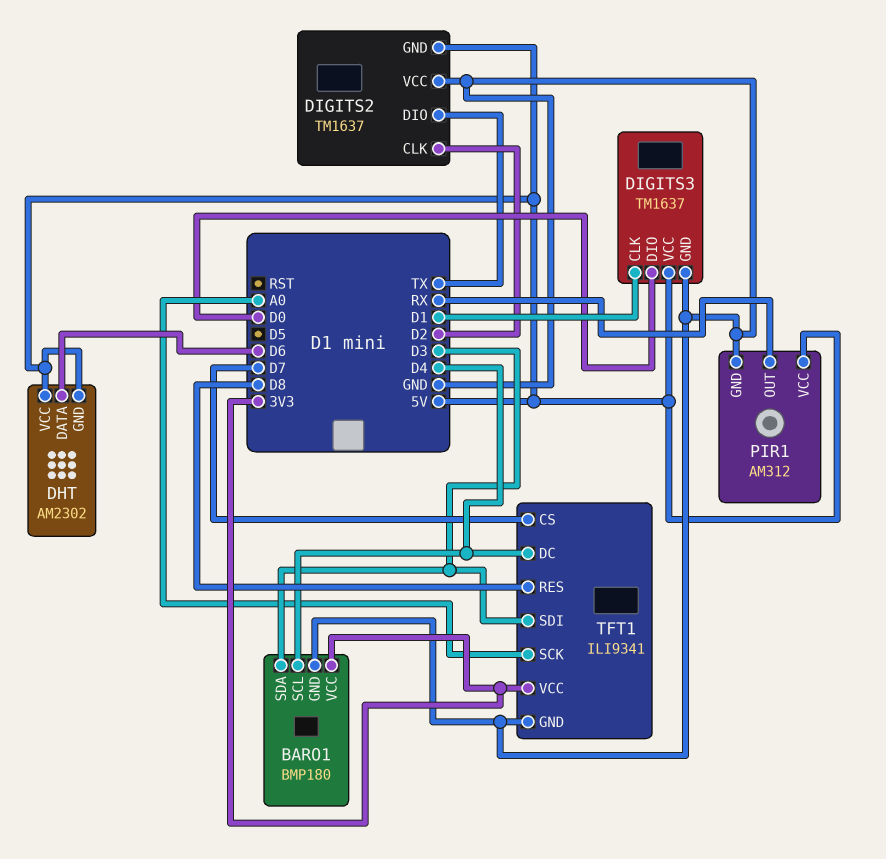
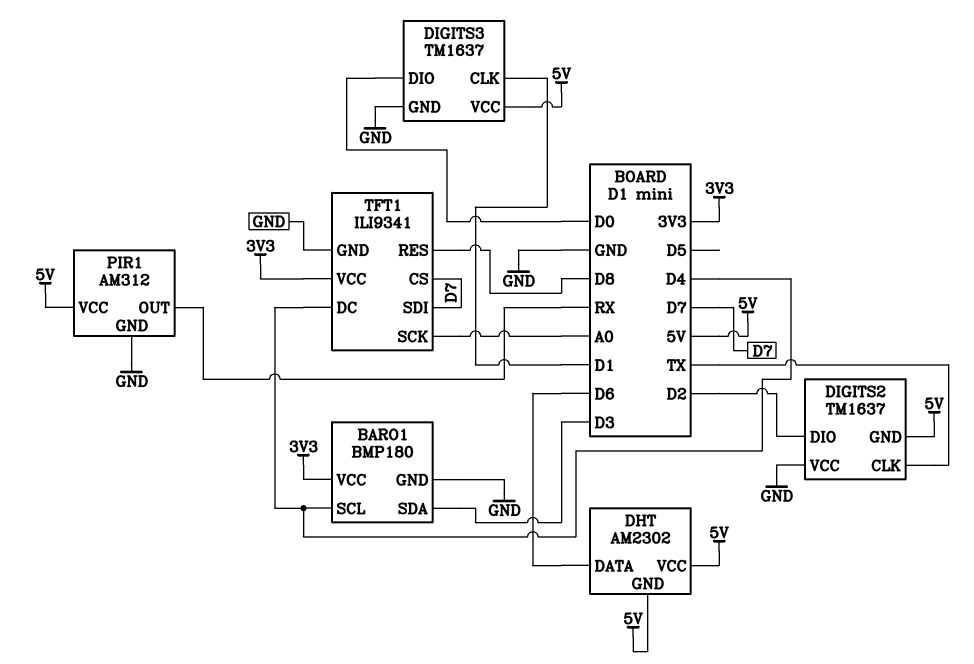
DIGITS2 pin CLK: D2 -> TX
DIGITS2 pin DIO: TX -> D2
TFT1 pin SDI: D3 -> D7

